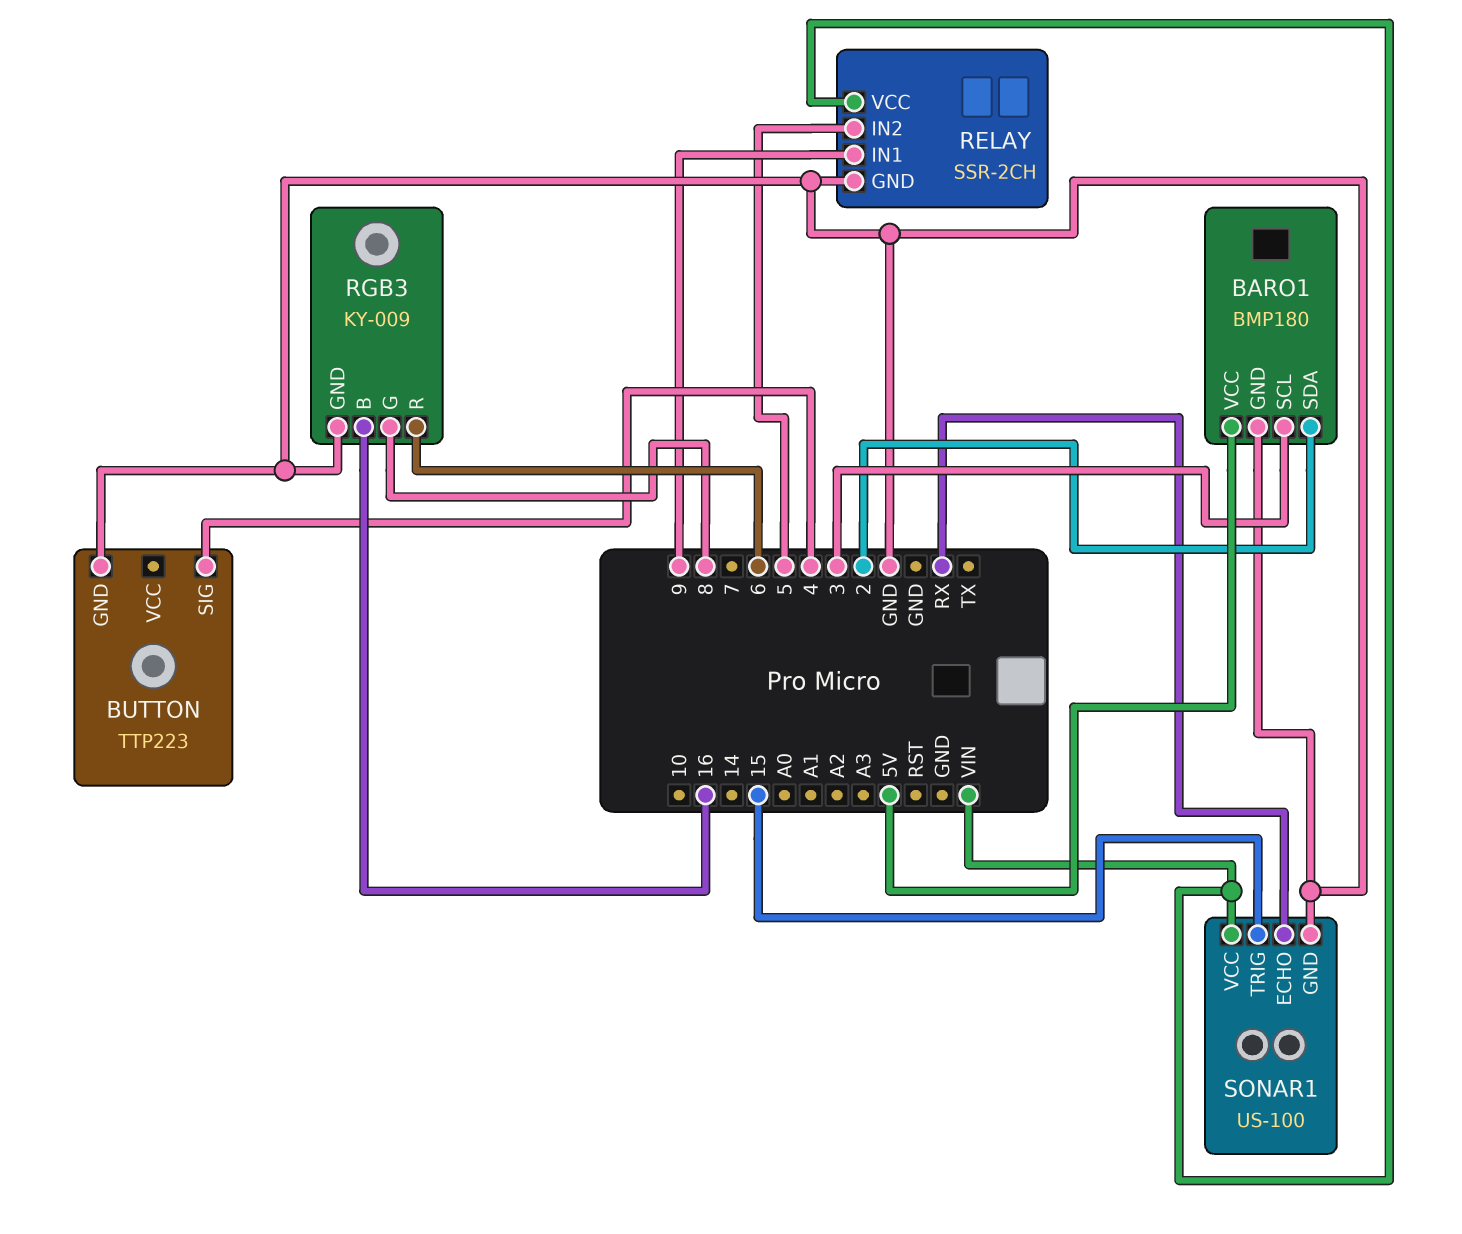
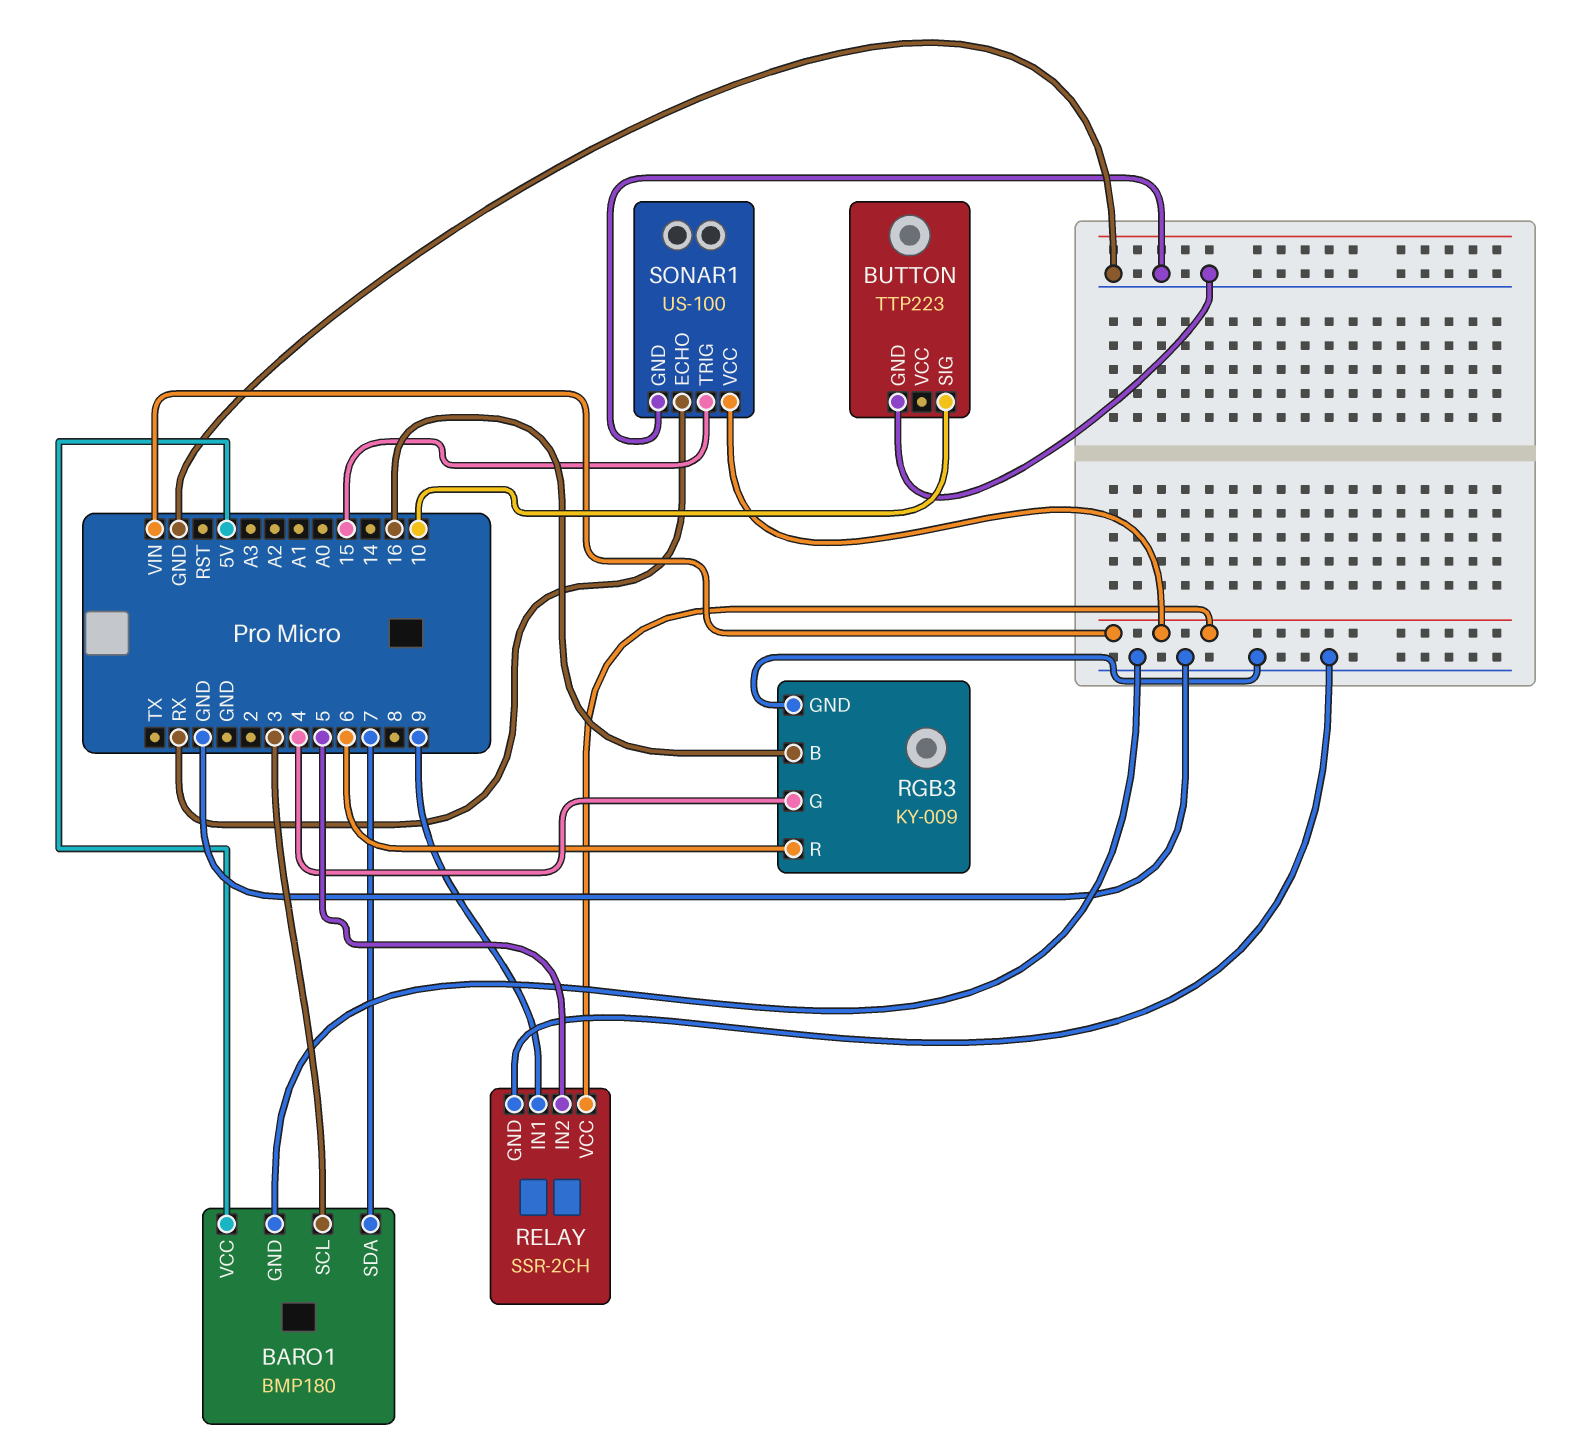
BARO1 pin SDA: 2 -> 7
BUTTON pin SIG: 4 -> 10
RGB3 pin G: 8 -> 4

